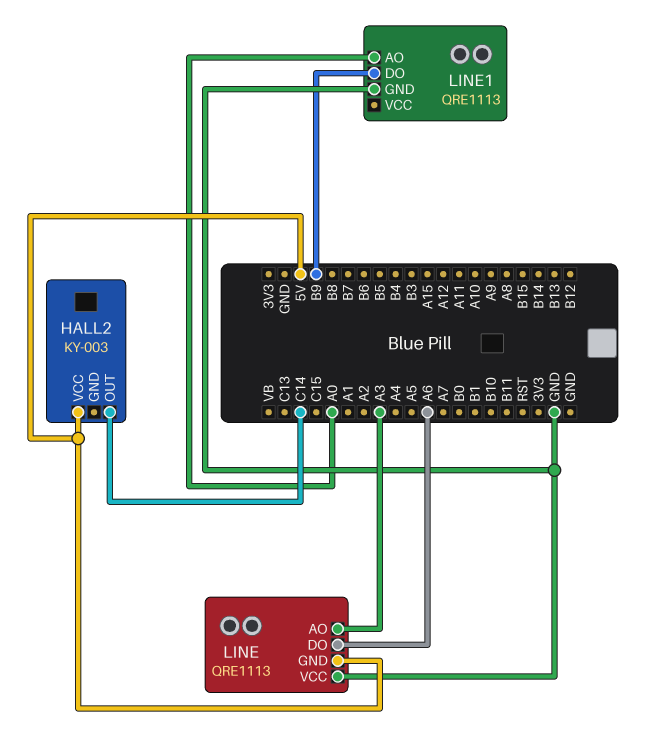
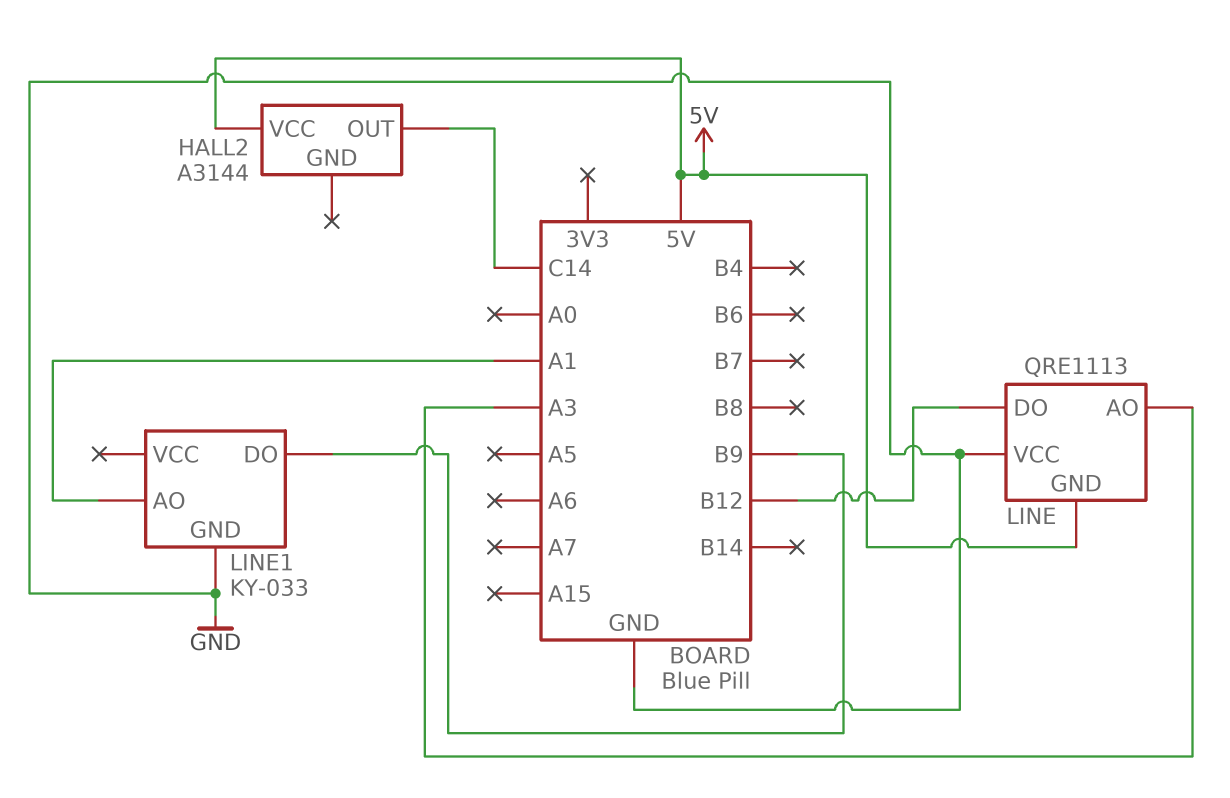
HALL2: KY-003 -> A3144
LINE pin DO: A6 -> B12
LINE1: QRE1113 -> KY-033
LINE1 pin AO: A0 -> A1

